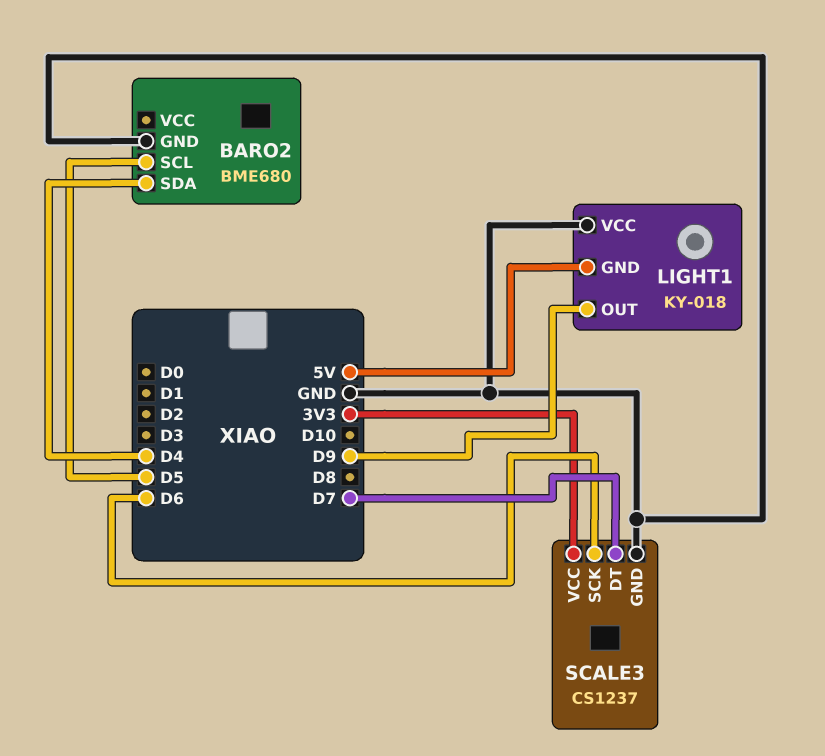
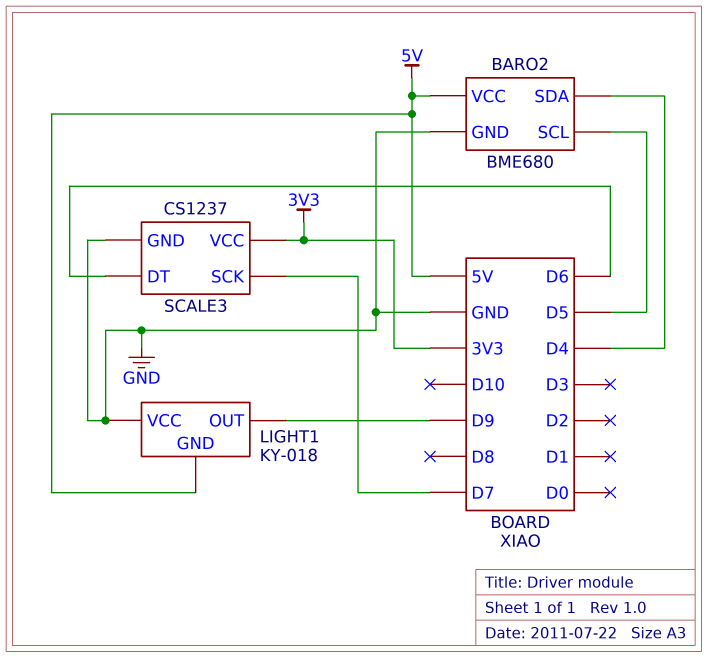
BARO2 pin VCC: none -> 5V
SCALE3 pin DT: D7 -> D6
SCALE3 pin SCK: D6 -> D7

